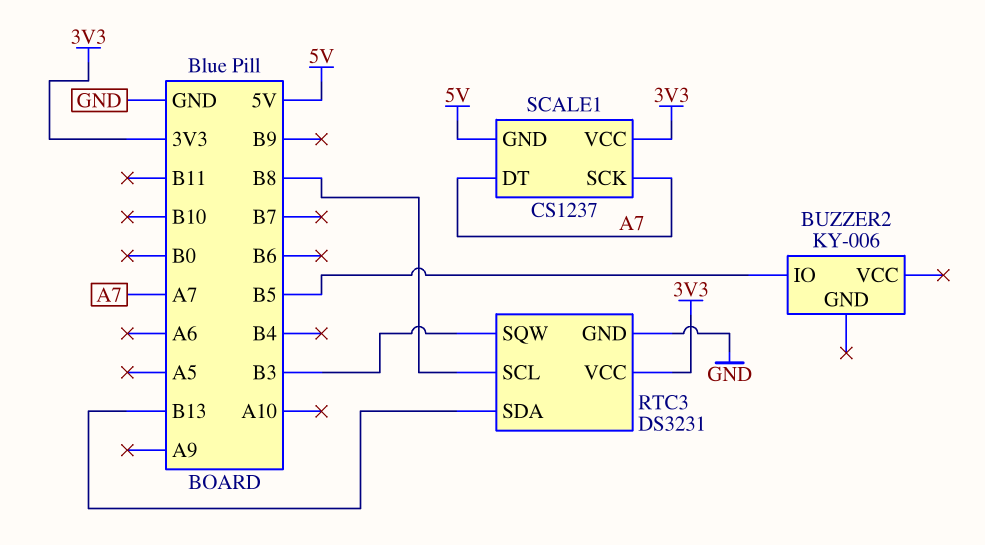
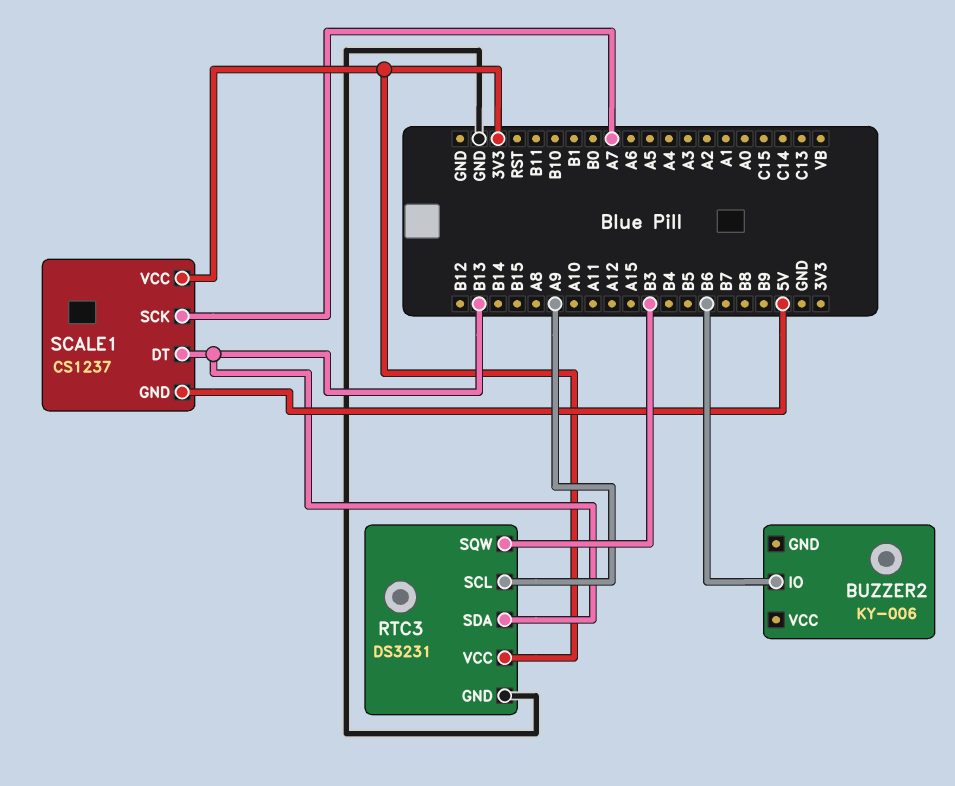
BUZZER2 pin IO: B5 -> B6
RTC3 pin SCL: B8 -> A9
SCALE1 pin DT: A7 -> B13

